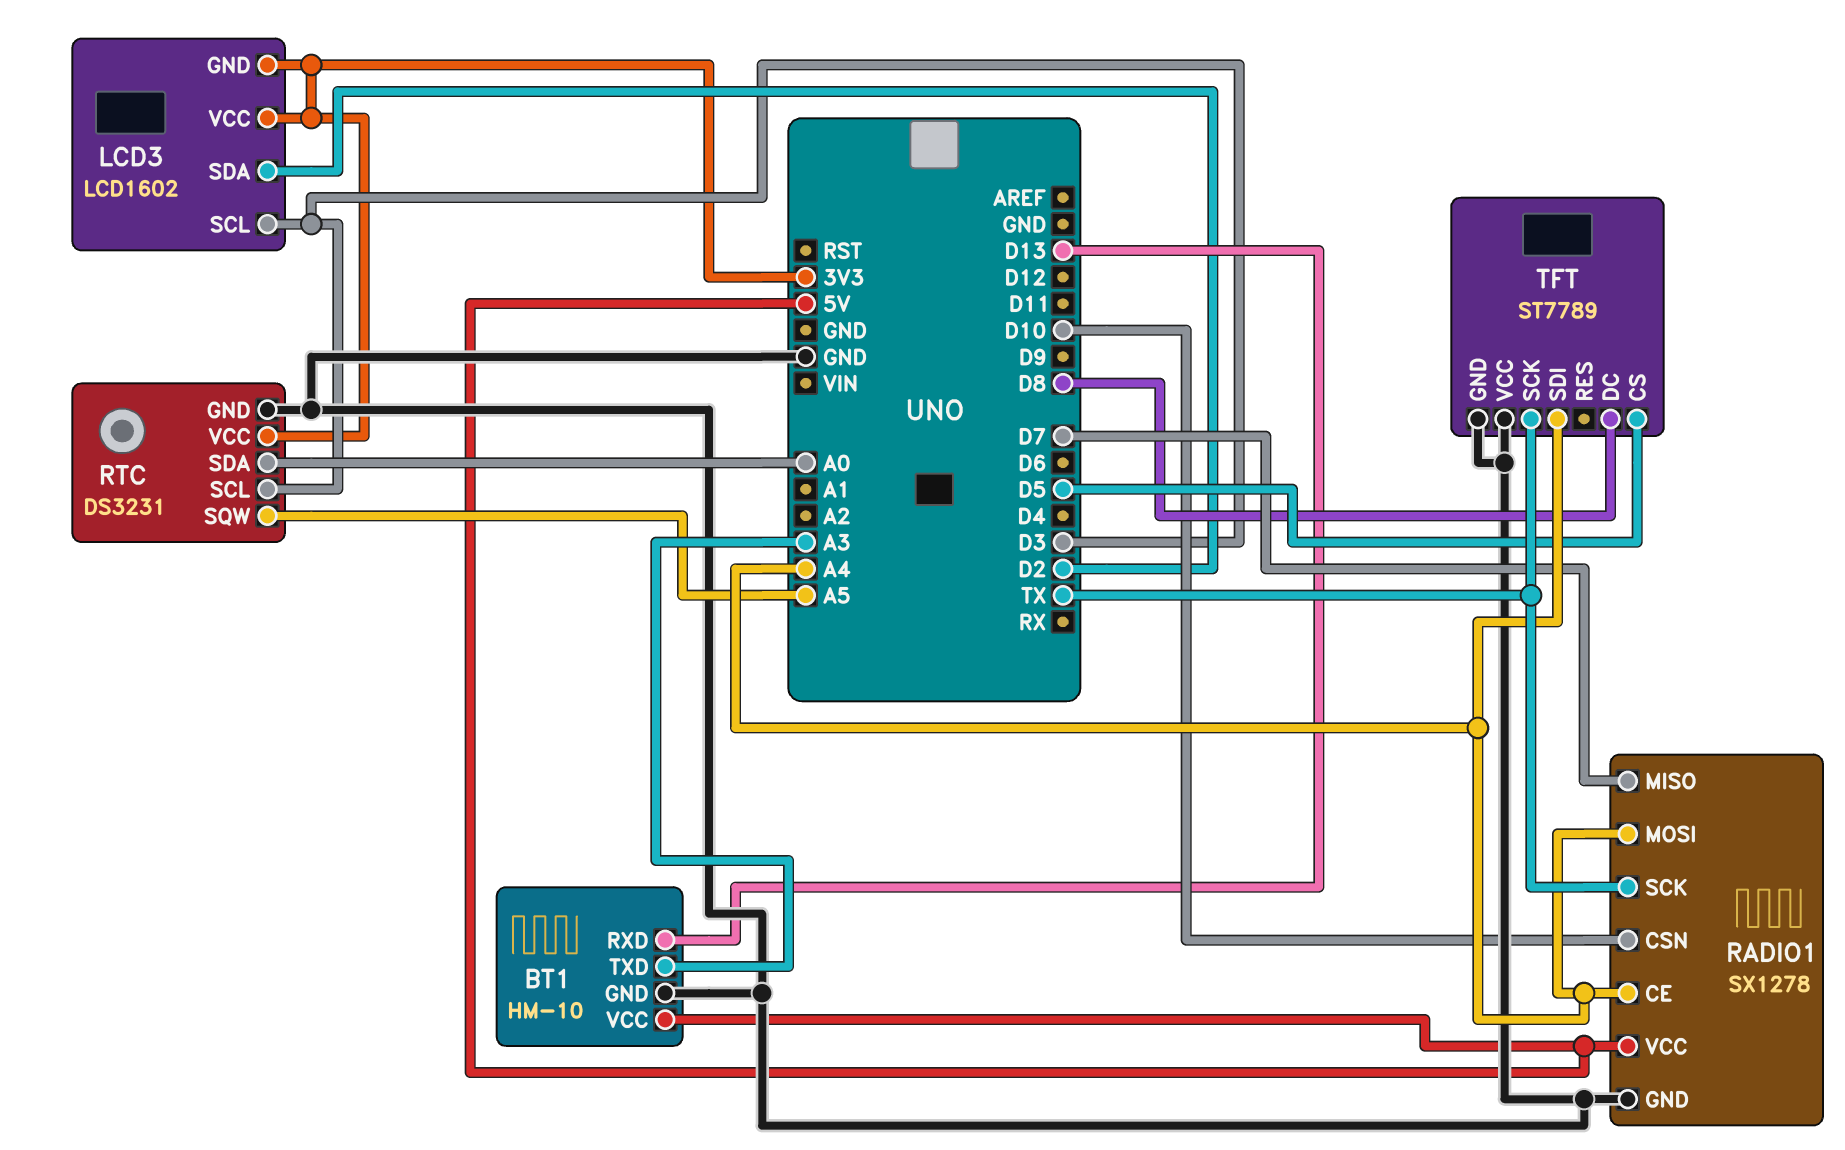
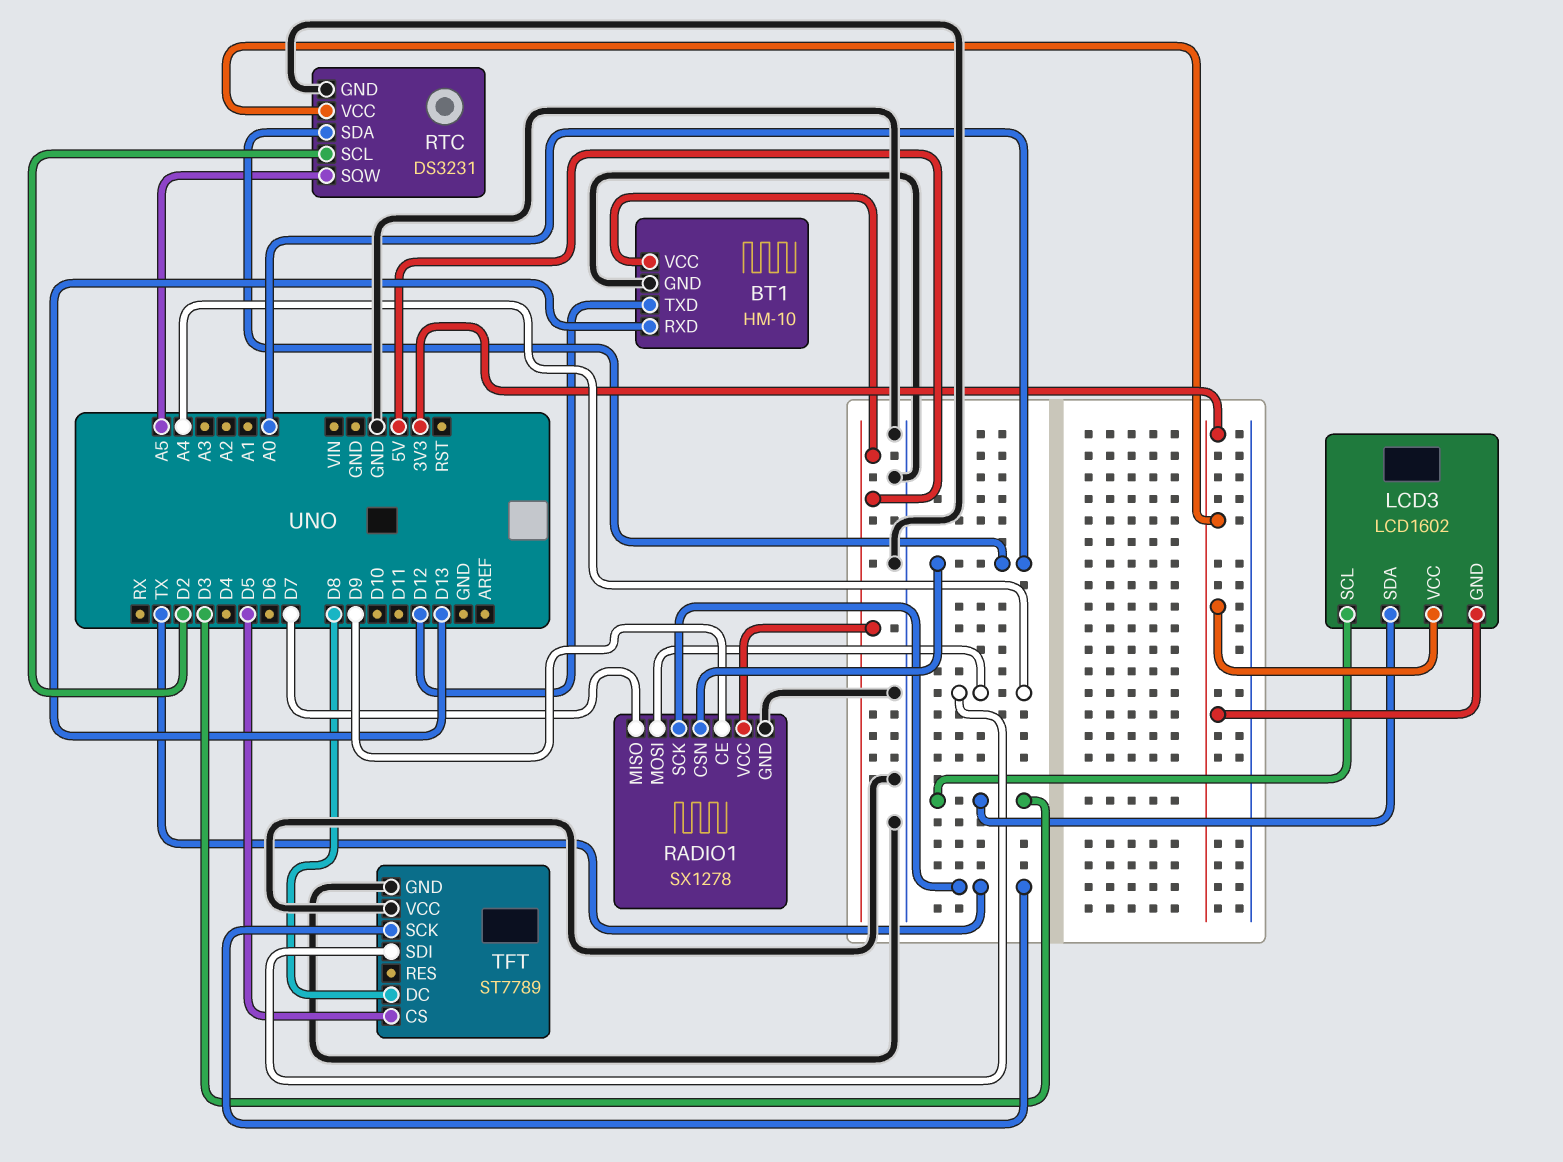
BT1 pin TXD: A3 -> D12
LCD3 pin SDA: D2 -> D3
RADIO1 pin CE: A4 -> D9
RADIO1 pin CSN: D10 -> A0
RTC pin SCL: D3 -> D2

